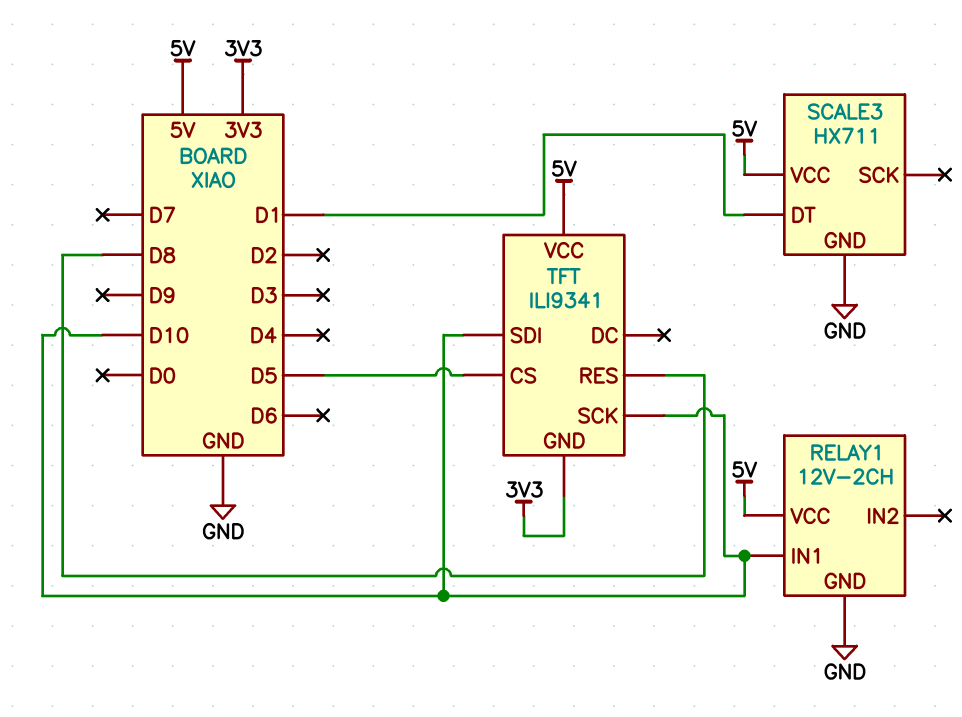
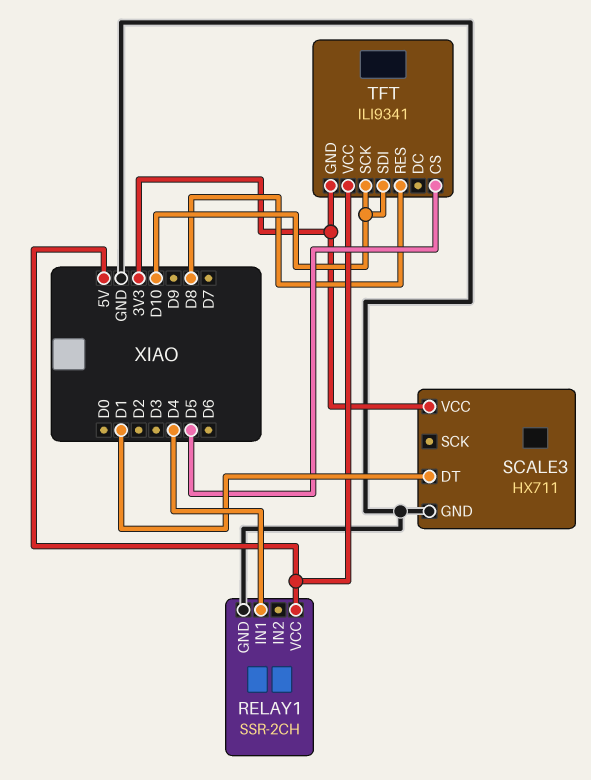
RELAY1: 12V-2CH -> SSR-2CH
RELAY1 pin IN1: D10 -> D4
SCALE3 pin VCC: 5V -> 3V3

